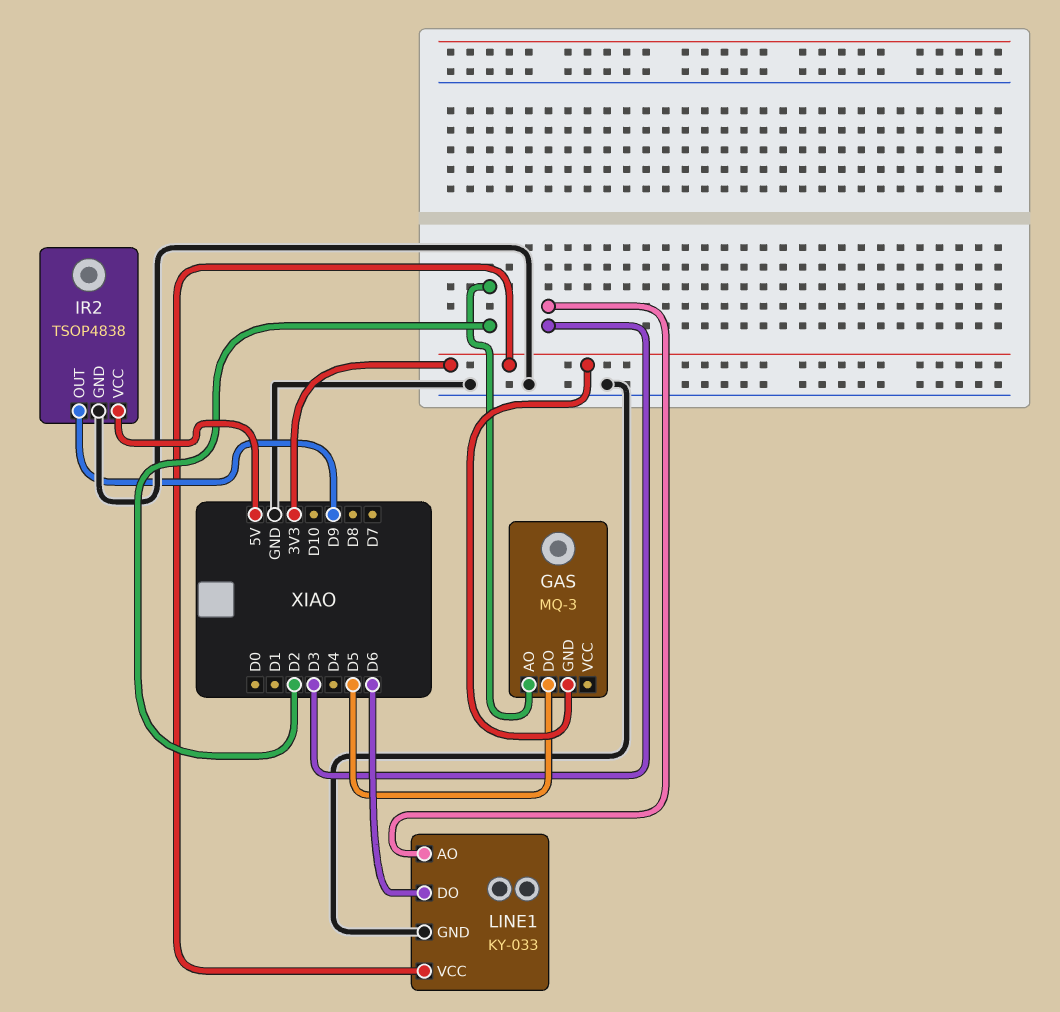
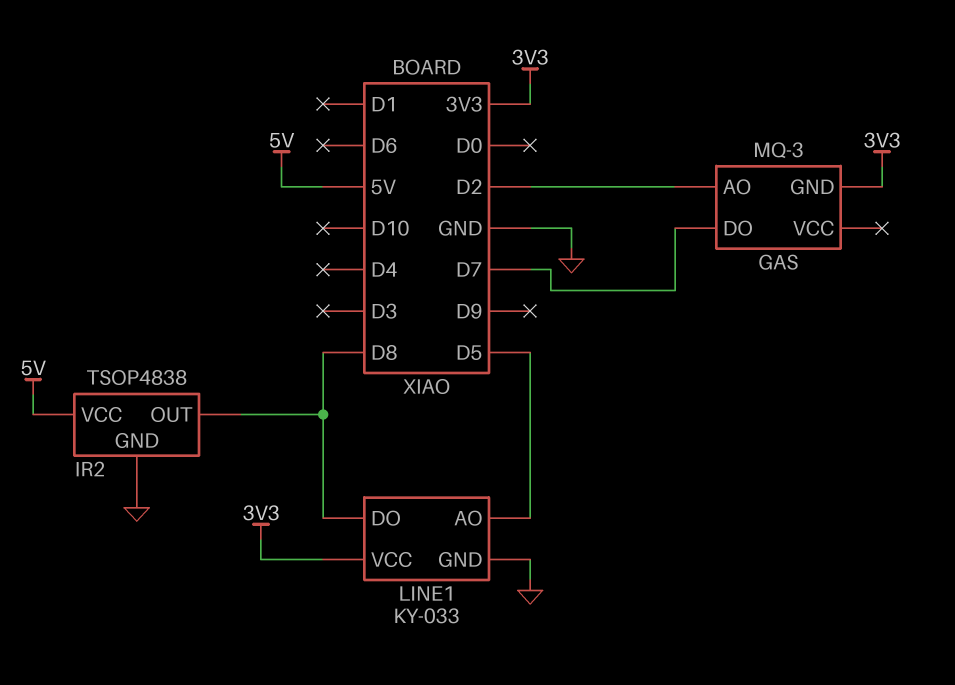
GAS pin DO: D5 -> D7
IR2 pin OUT: D9 -> D8
LINE1 pin AO: D3 -> D5
LINE1 pin DO: D6 -> D8

